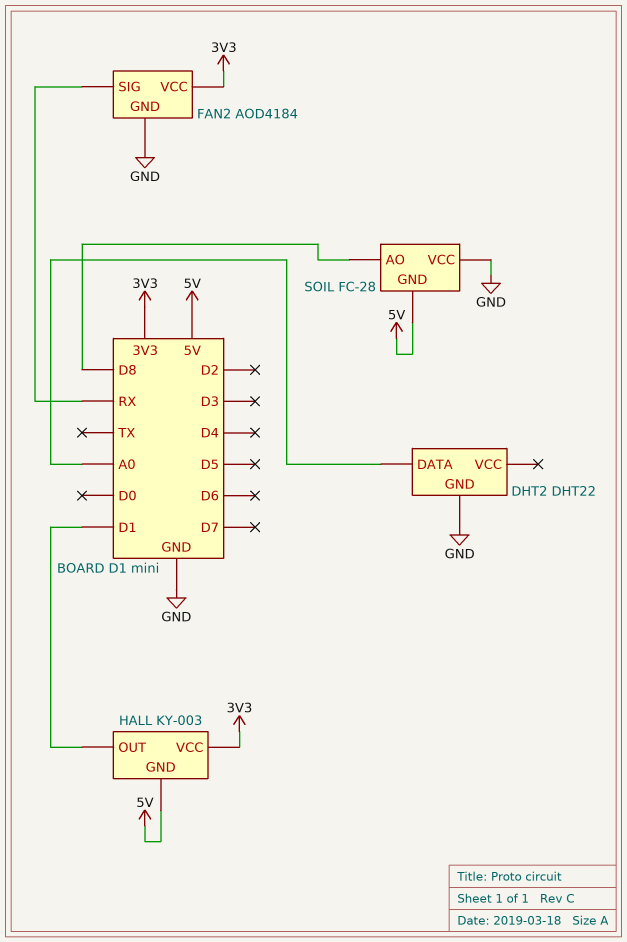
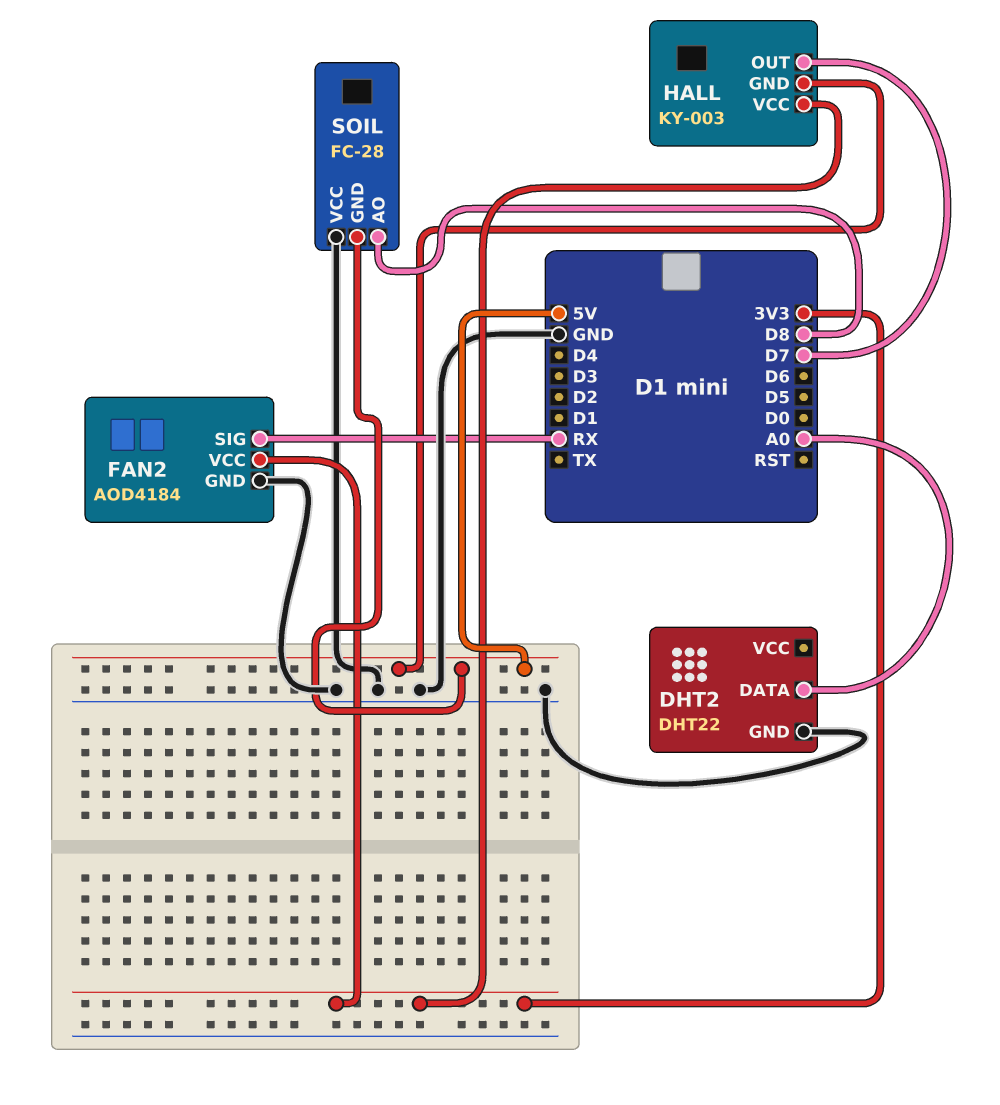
HALL pin OUT: D1 -> D7

